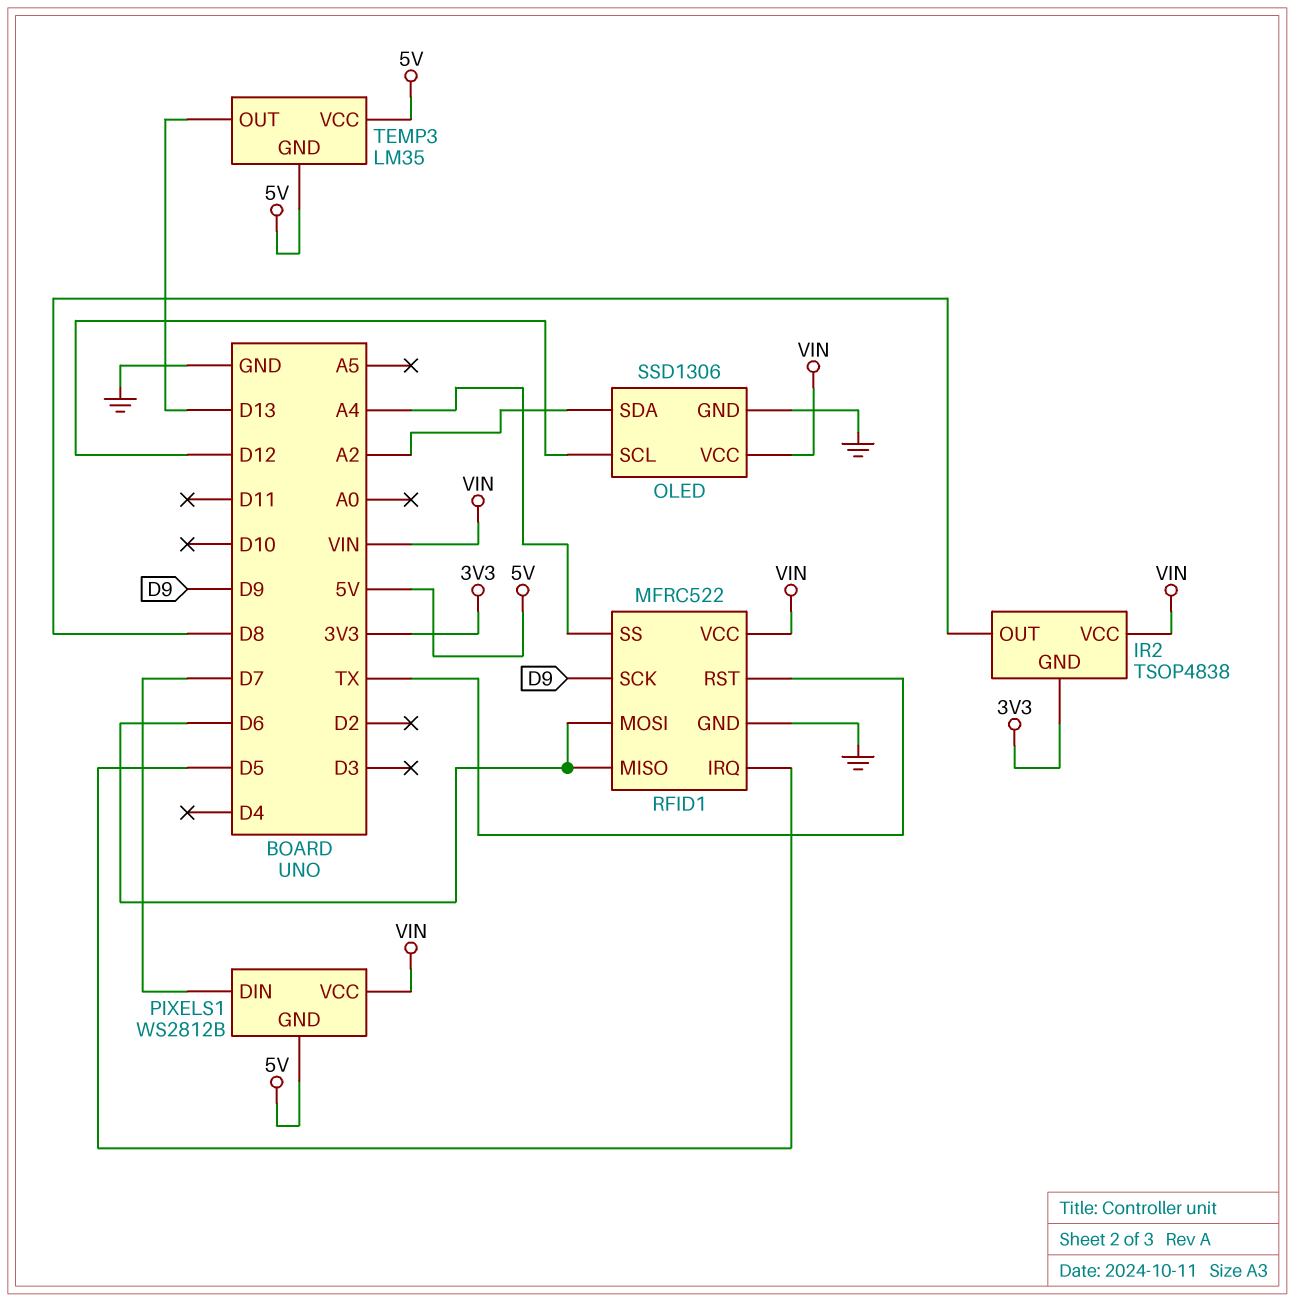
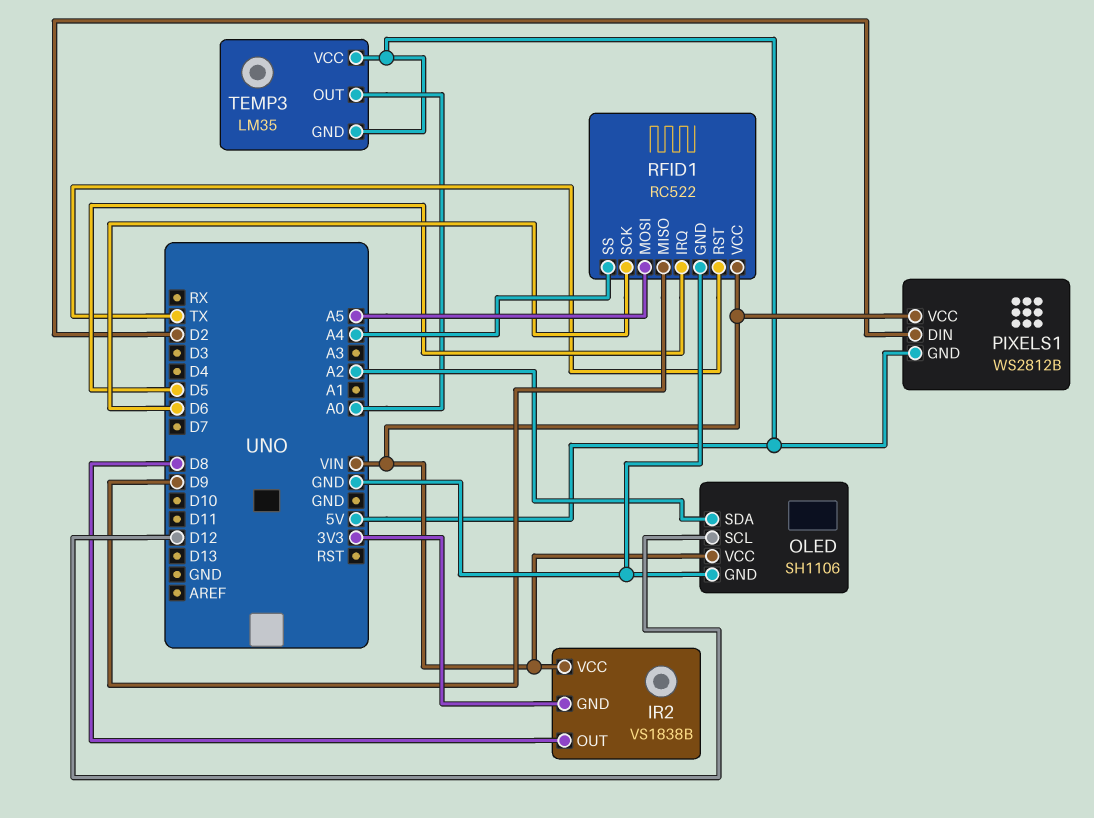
IR2: TSOP4838 -> VS1838B
OLED: SSD1306 -> SH1106
PIXELS1 pin DIN: D7 -> D2
RFID1: MFRC522 -> RC522
RFID1 pin MISO: D6 -> D9
RFID1 pin MOSI: D6 -> A5
RFID1 pin SCK: D9 -> D6
TEMP3 pin OUT: D13 -> A0

